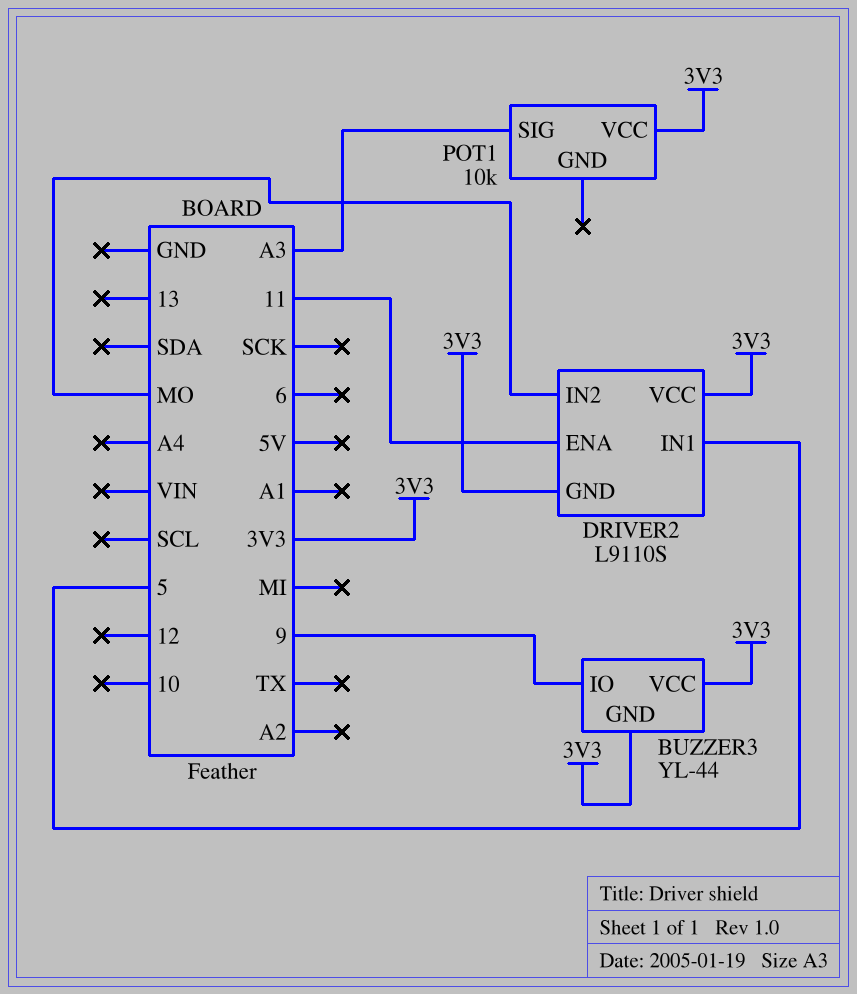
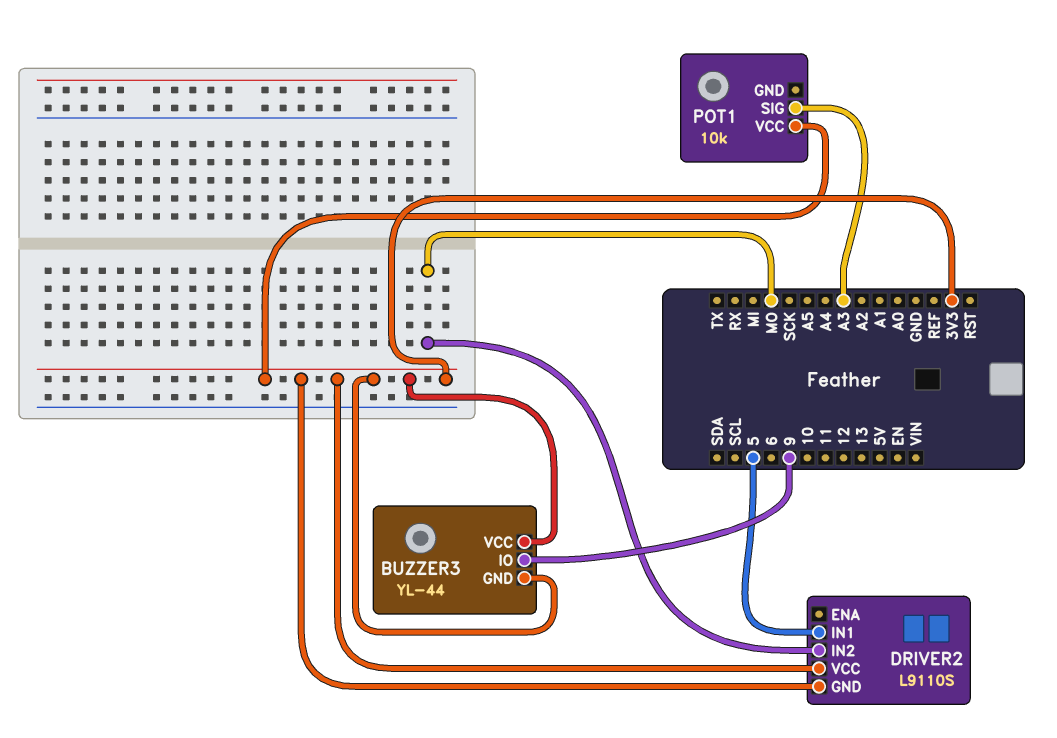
DRIVER2 pin ENA: 11 -> none

